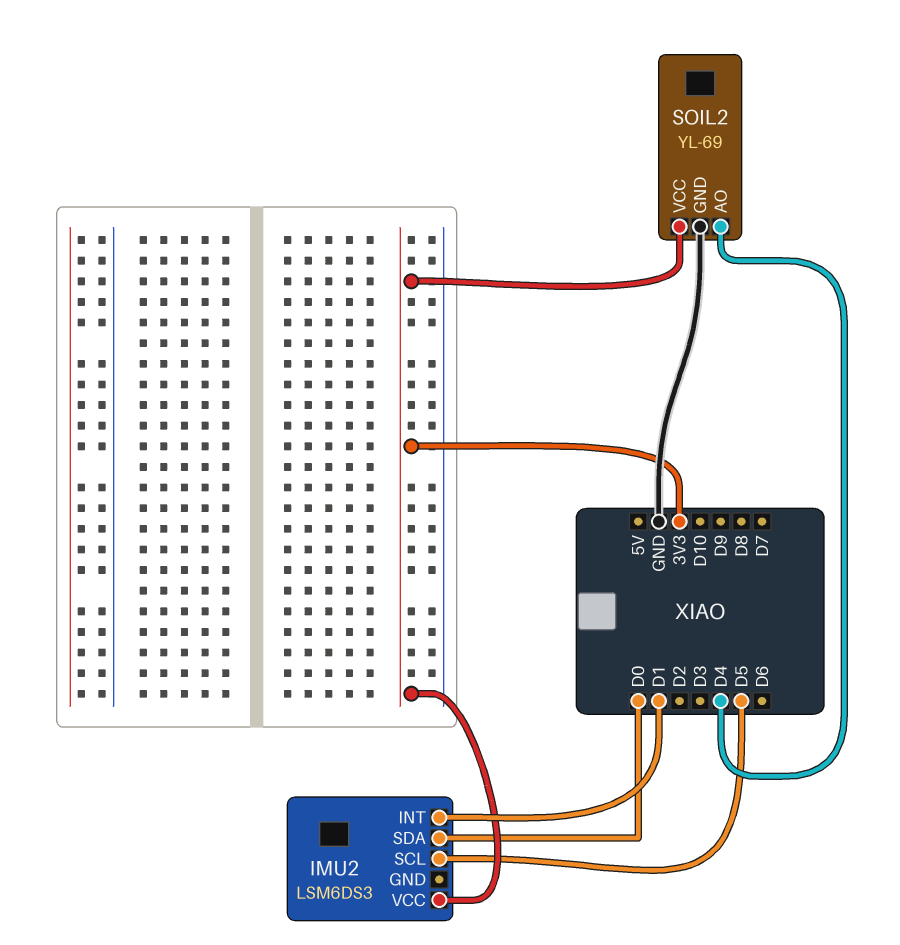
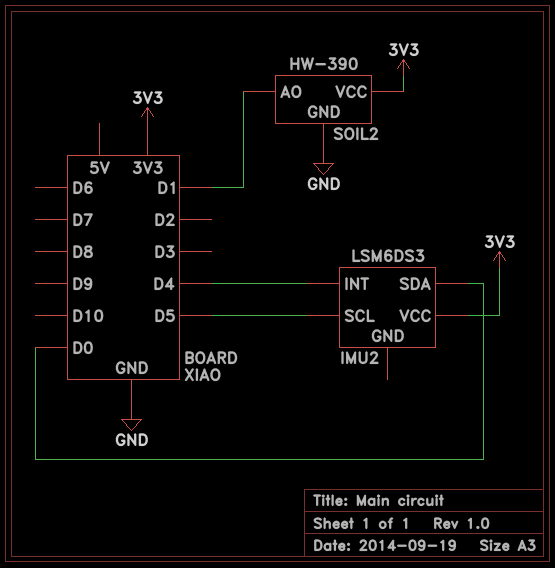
IMU2 pin INT: D1 -> D4
SOIL2: YL-69 -> HW-390
SOIL2 pin AO: D4 -> D1

